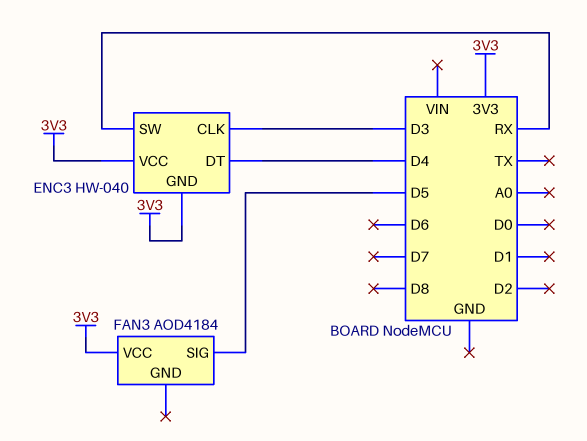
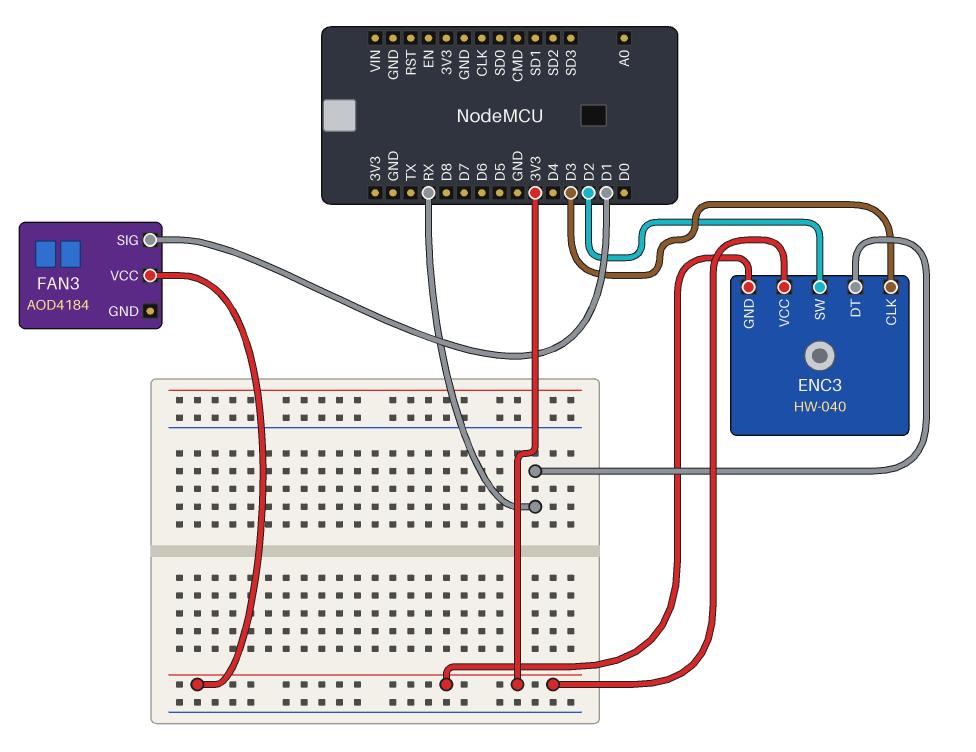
ENC3 pin DT: D4 -> RX
ENC3 pin SW: RX -> D2
FAN3 pin SIG: D5 -> D1

